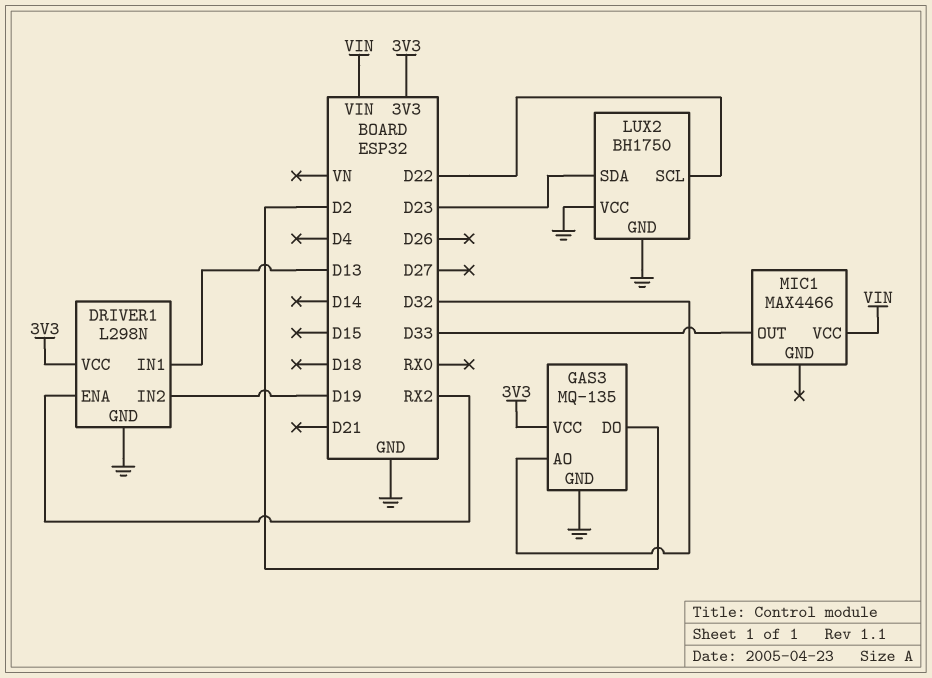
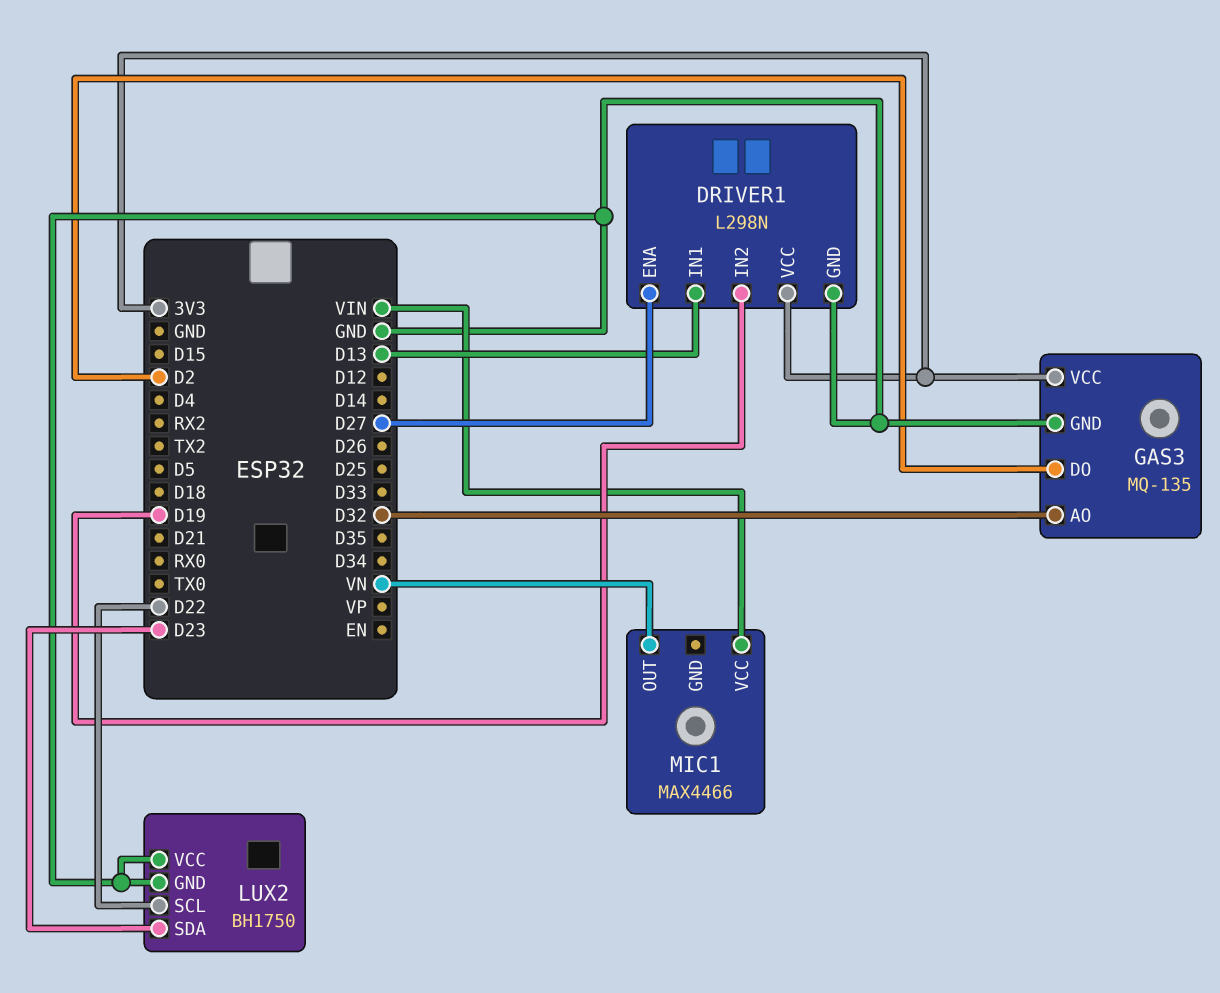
DRIVER1 pin ENA: RX2 -> D27
MIC1 pin OUT: D33 -> VN

